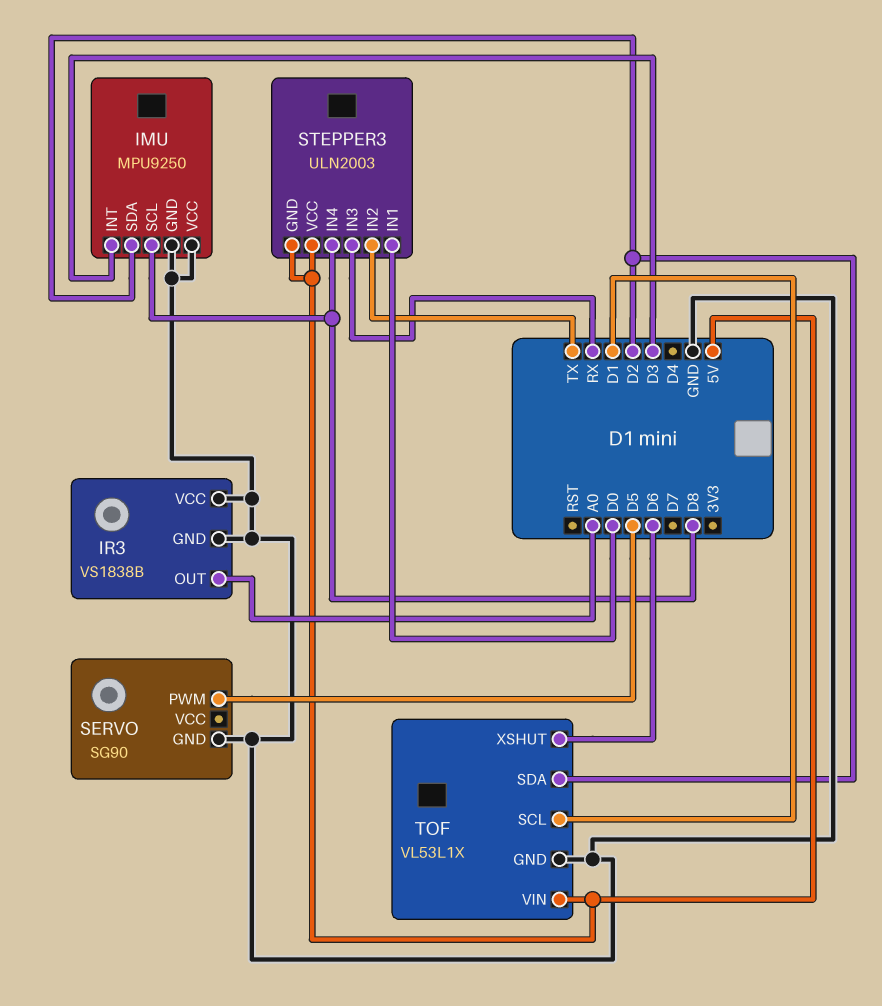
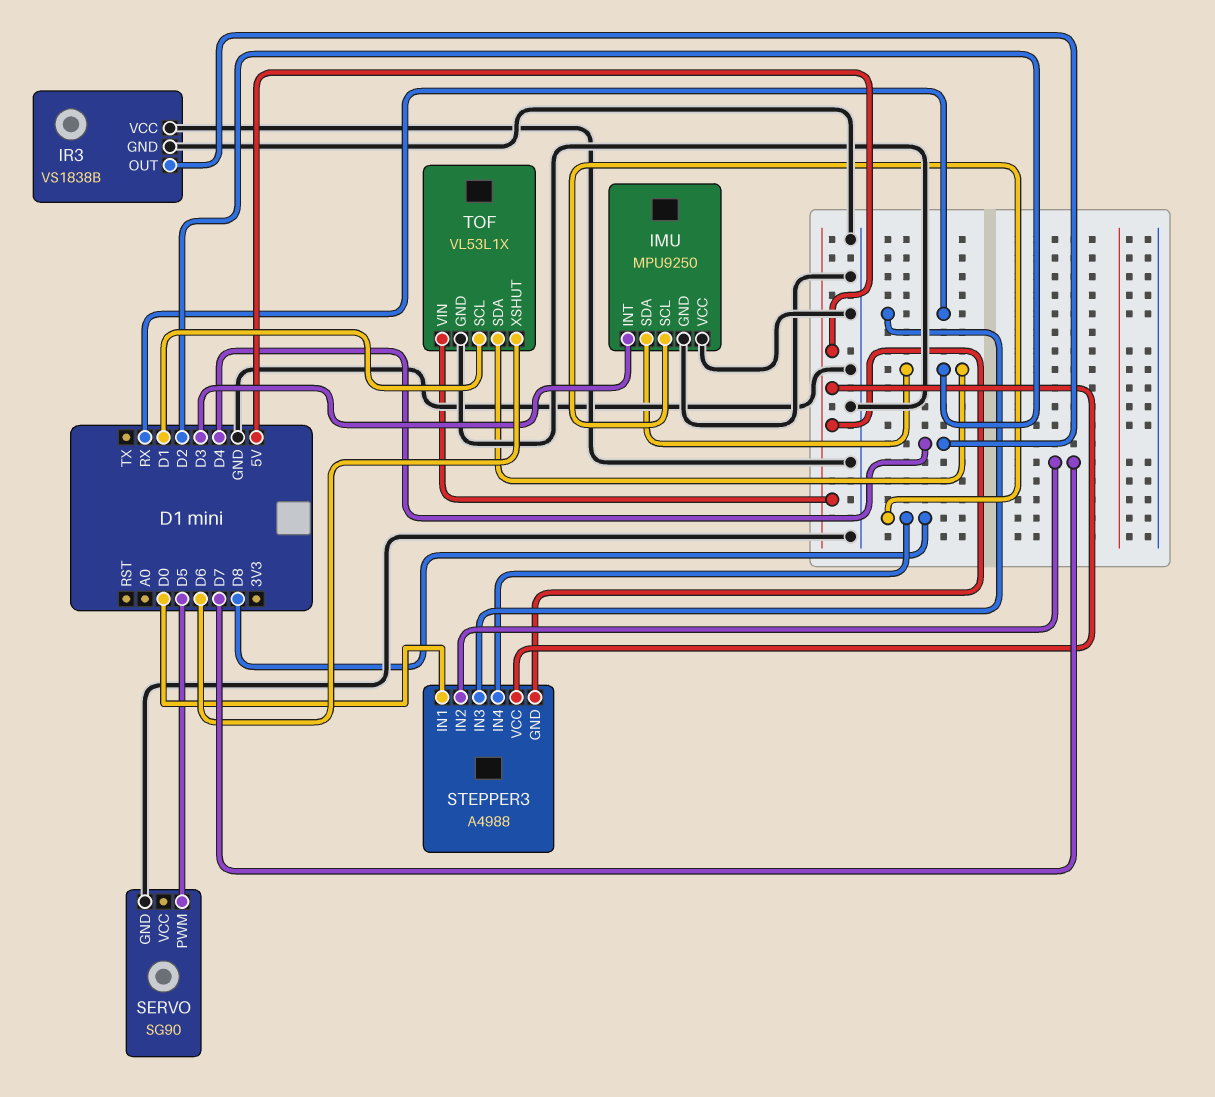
IR3 pin OUT: A0 -> D4
STEPPER3: ULN2003 -> A4988
STEPPER3 pin IN2: TX -> D7

